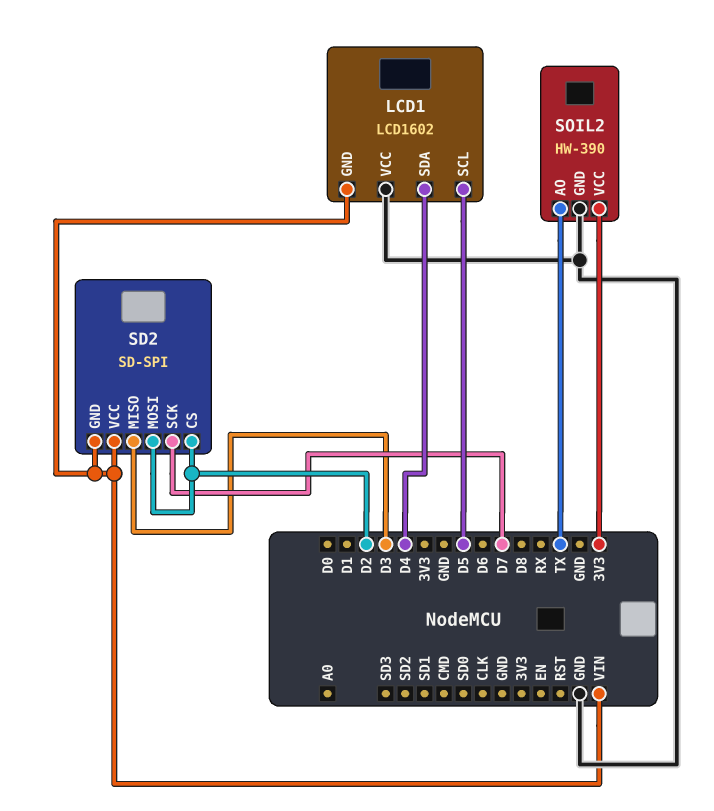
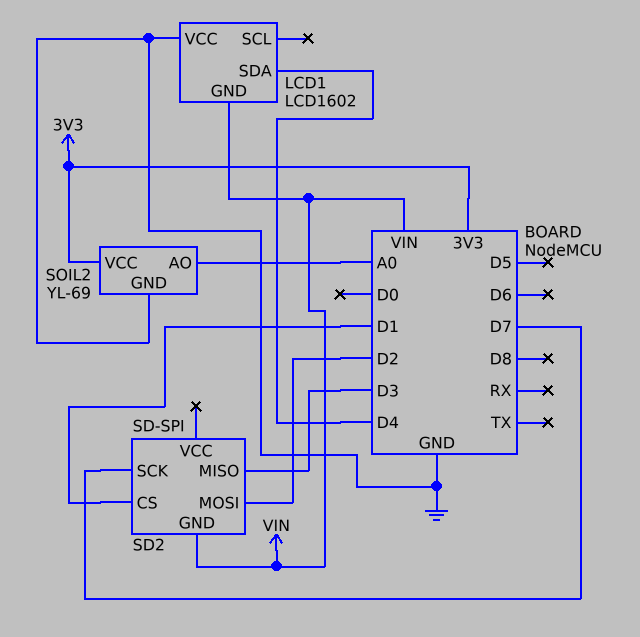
LCD1 pin SCL: D5 -> none
SD2 pin CS: D2 -> D1
SD2 pin VCC: VIN -> none
SOIL2: HW-390 -> YL-69
SOIL2 pin AO: TX -> A0

